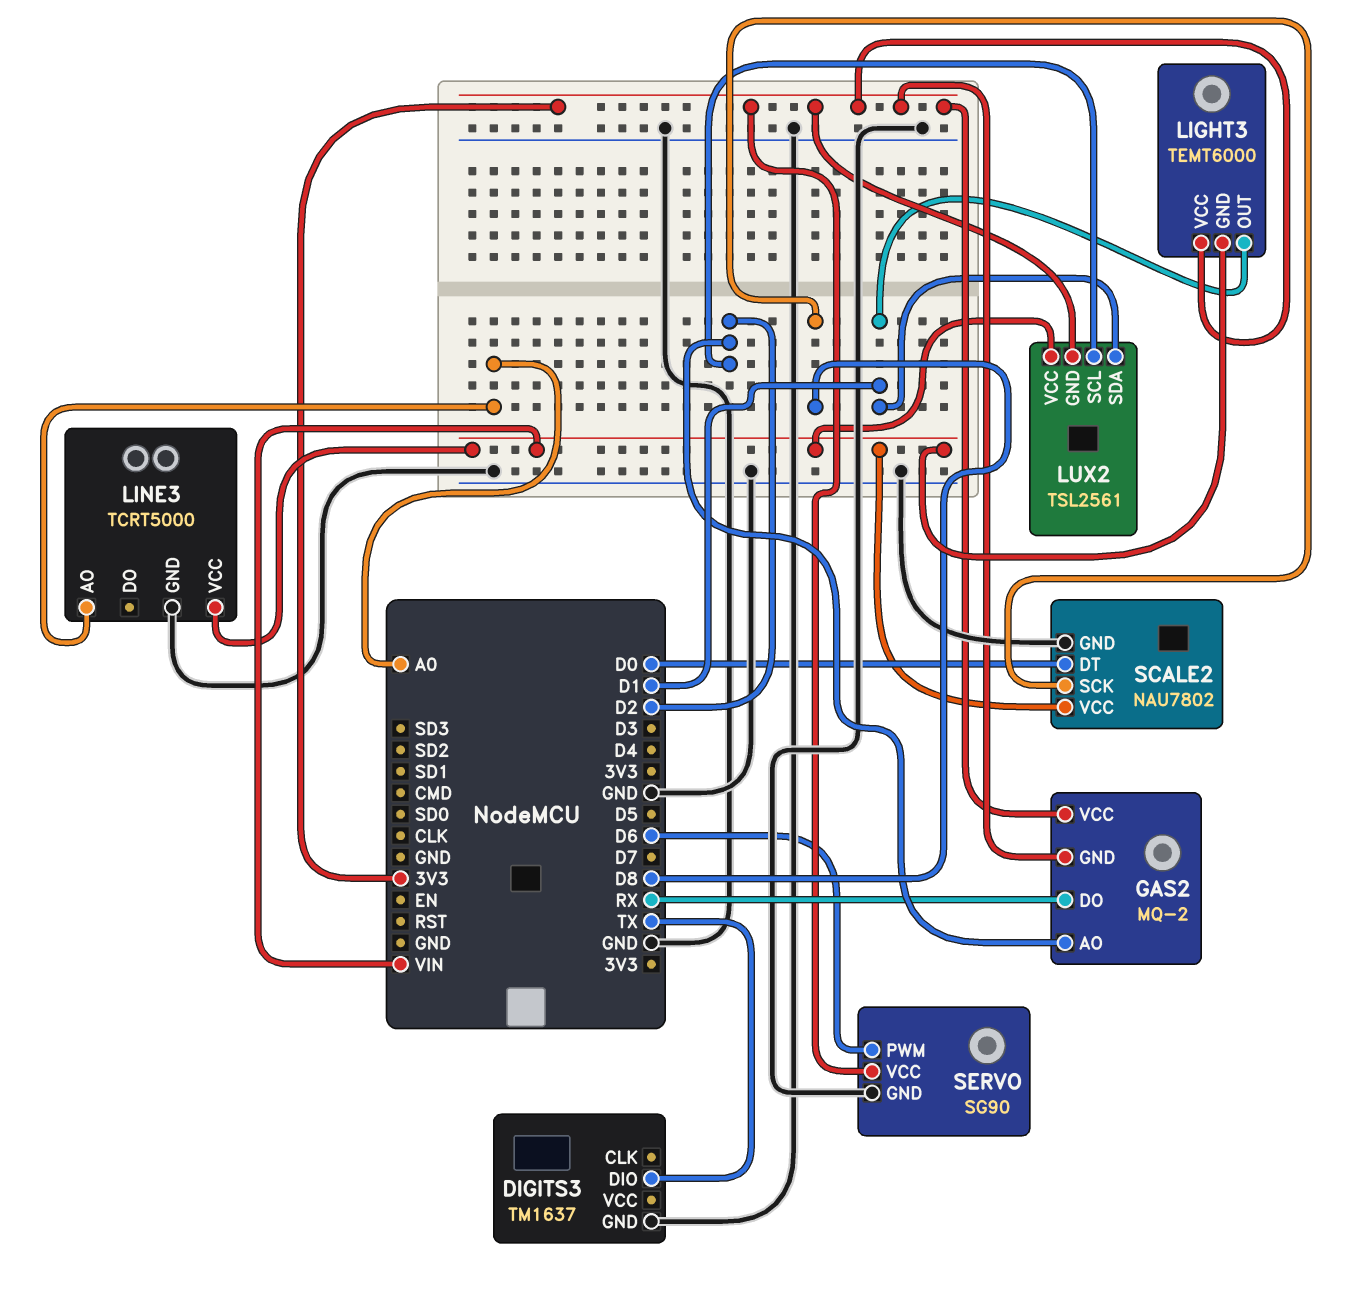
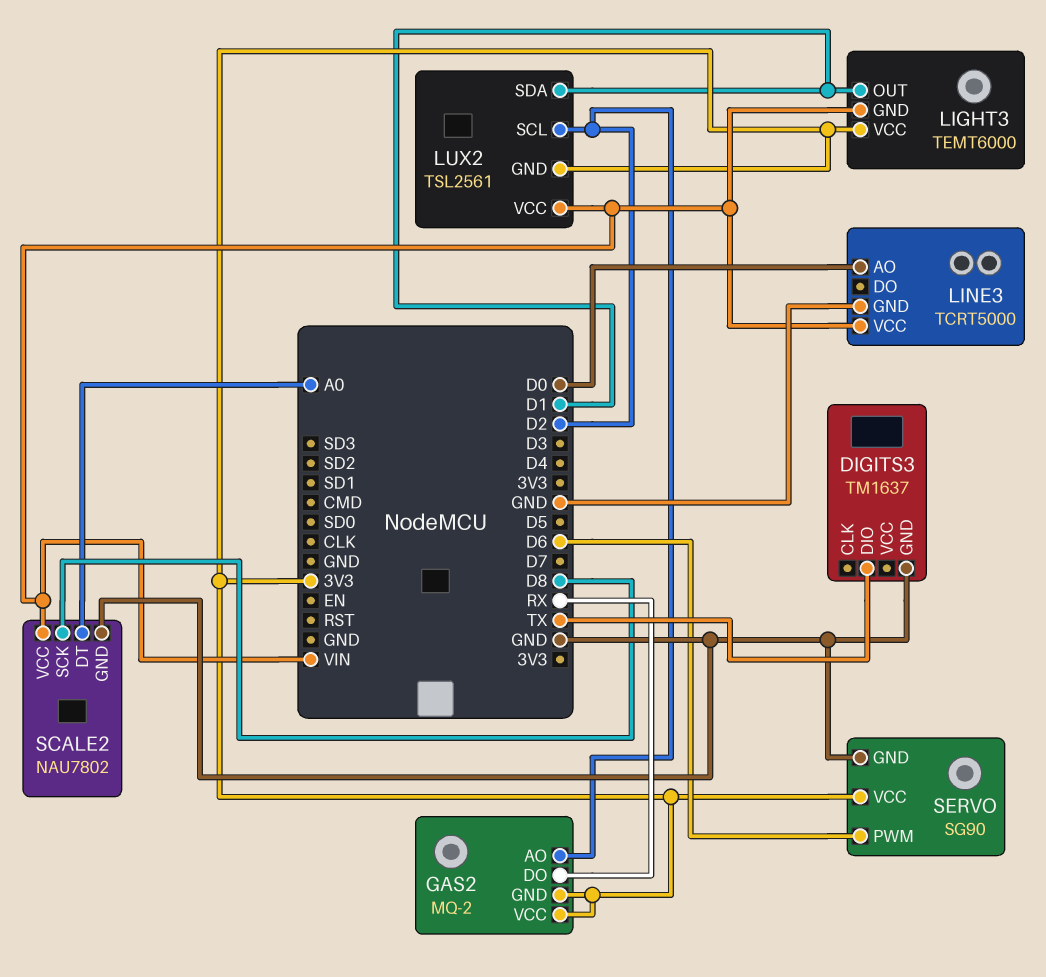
LINE3 pin AO: A0 -> D0
SCALE2 pin DT: D0 -> A0

